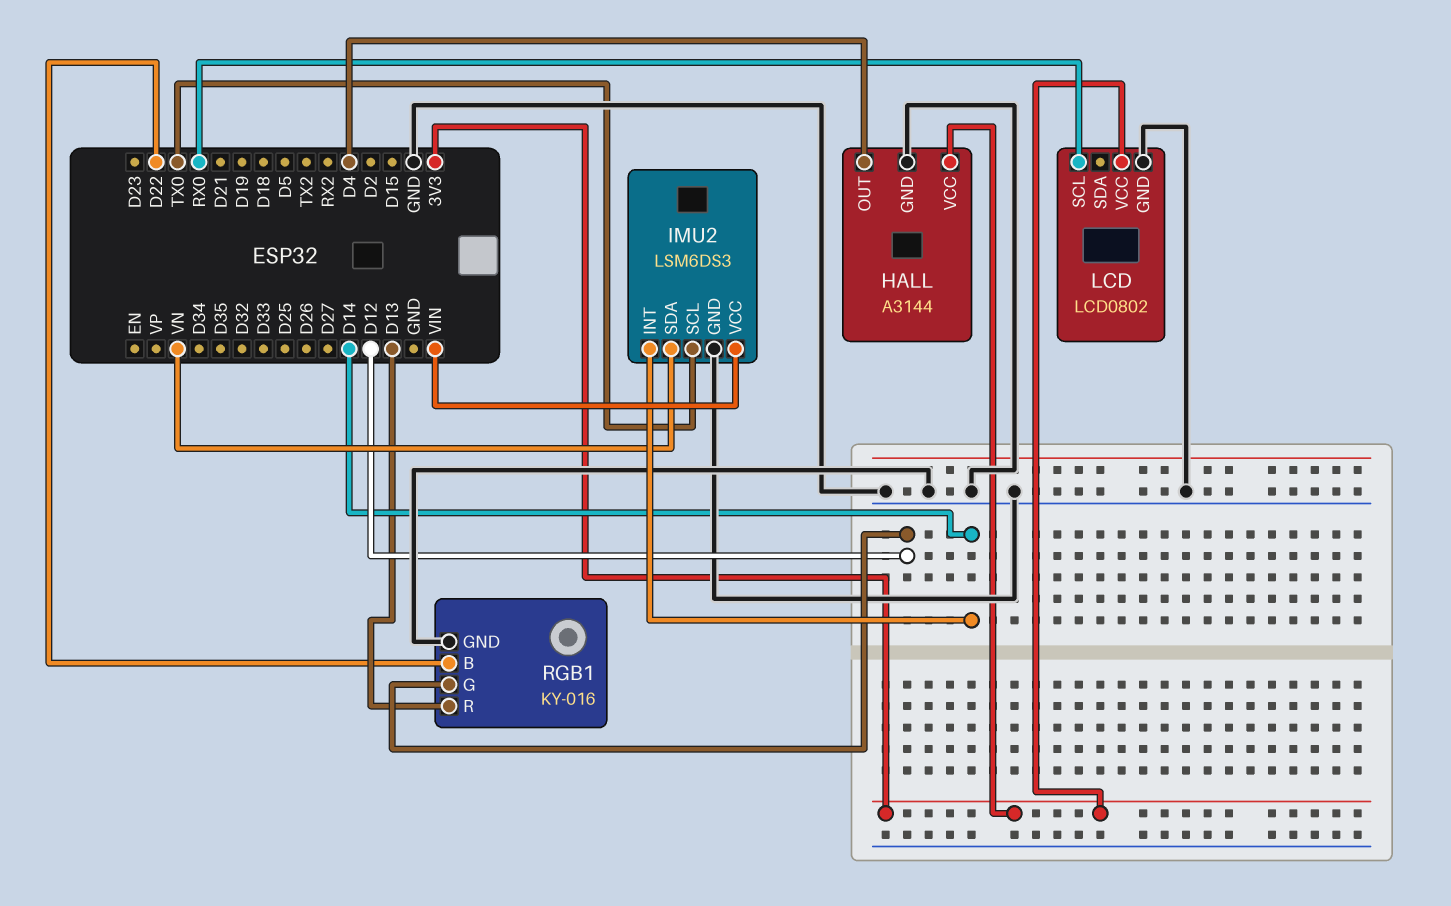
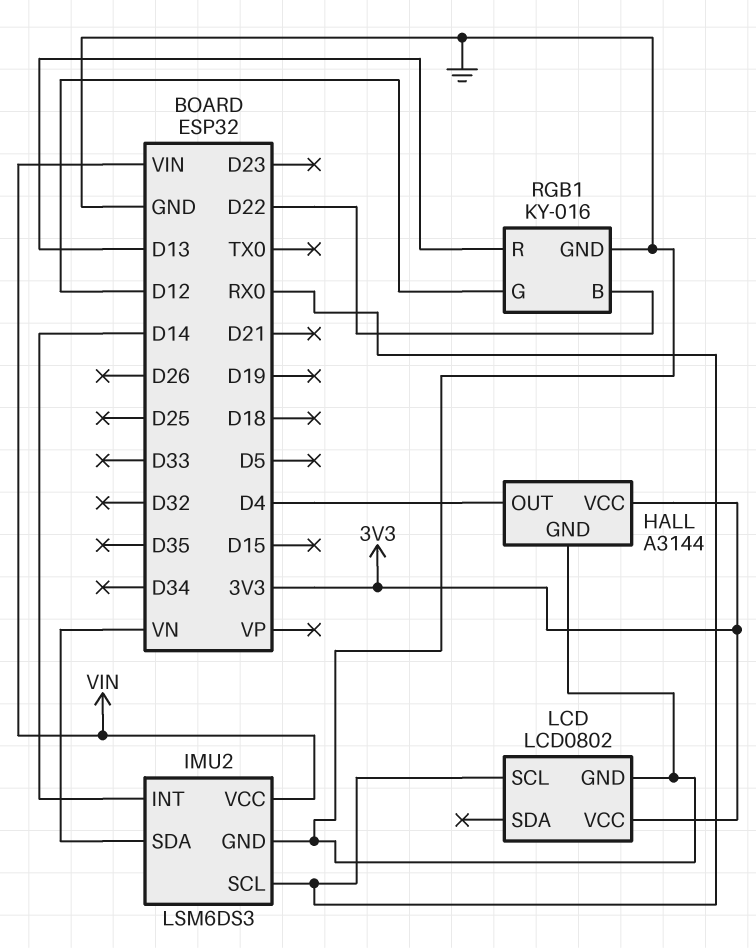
IMU2 pin SCL: TX0 -> RX0

